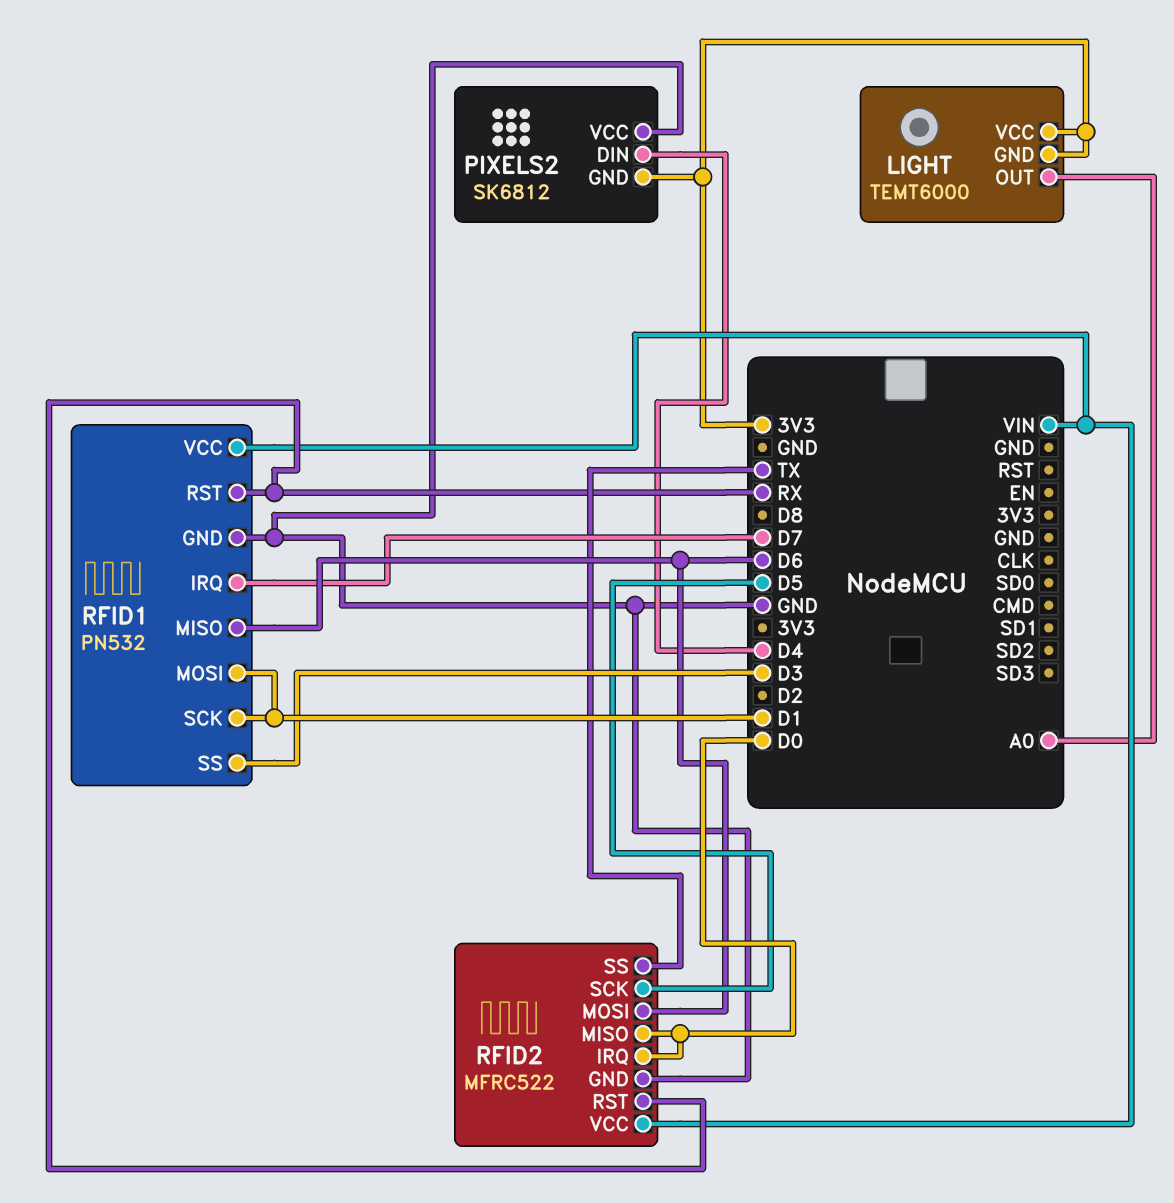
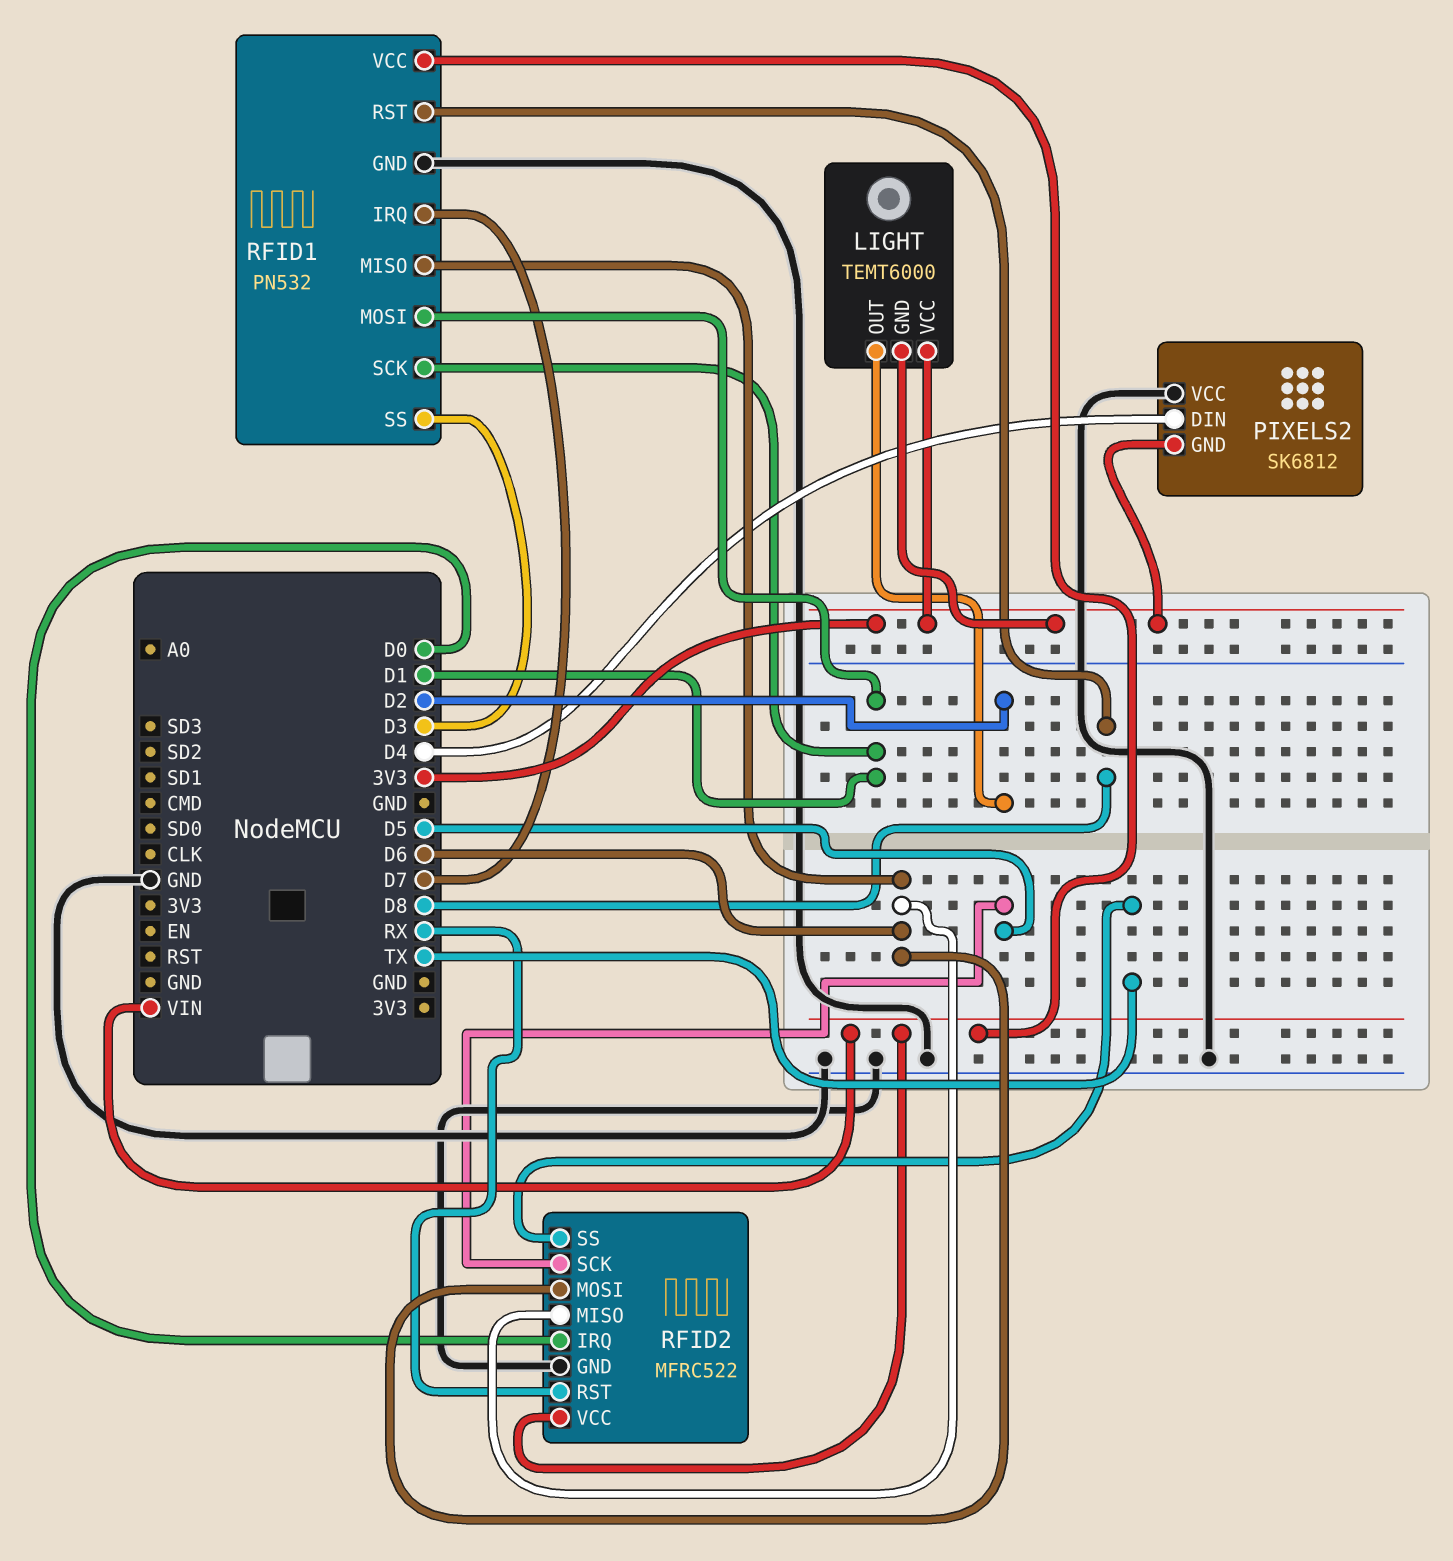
LIGHT pin OUT: A0 -> D2
RFID1 pin RST: RX -> D8
RFID2 pin MISO: D0 -> D6

